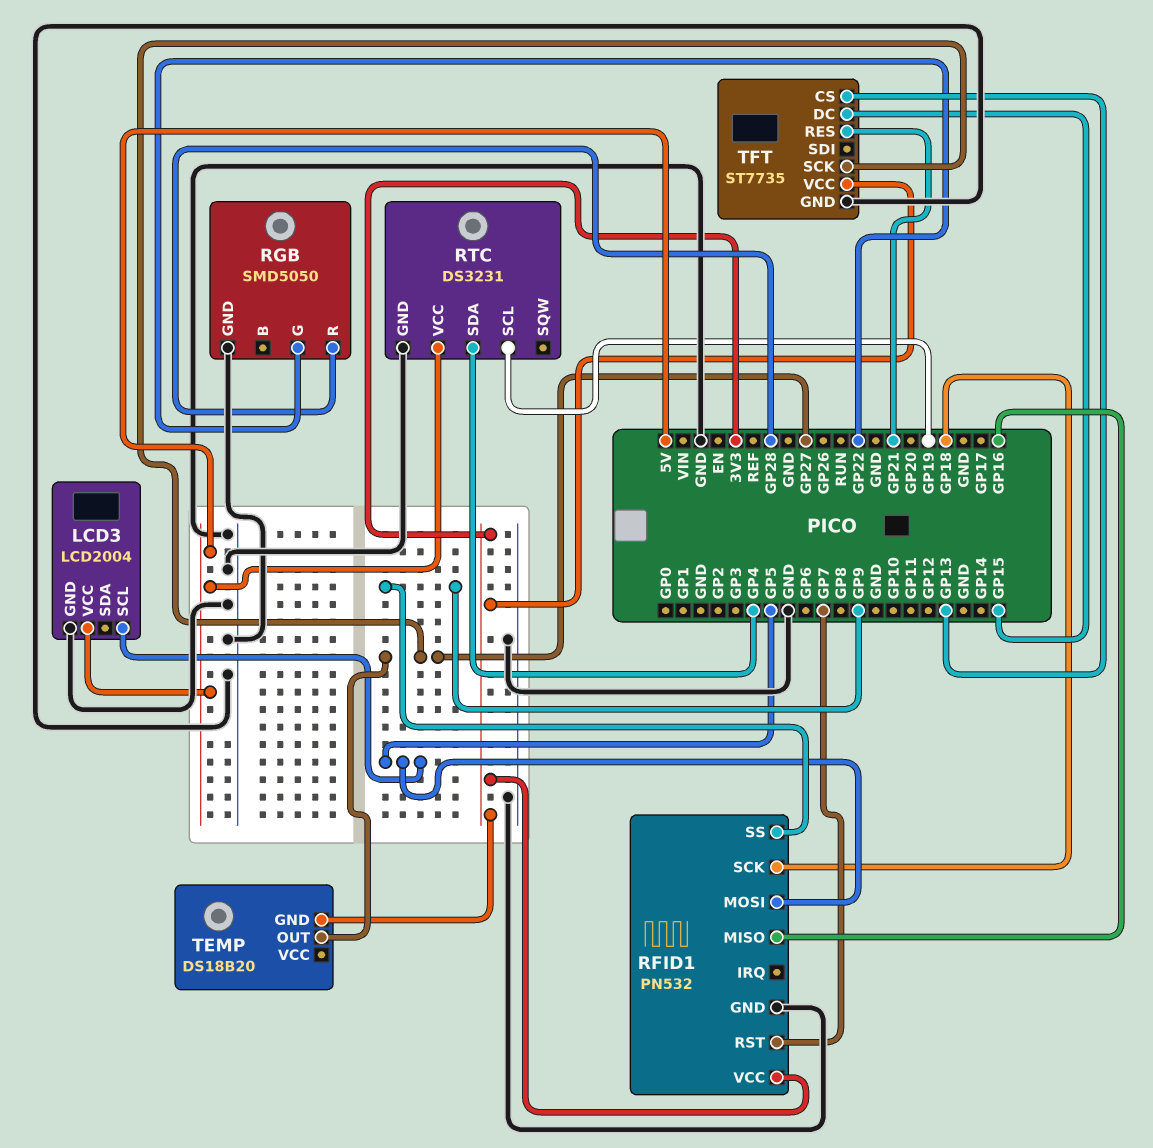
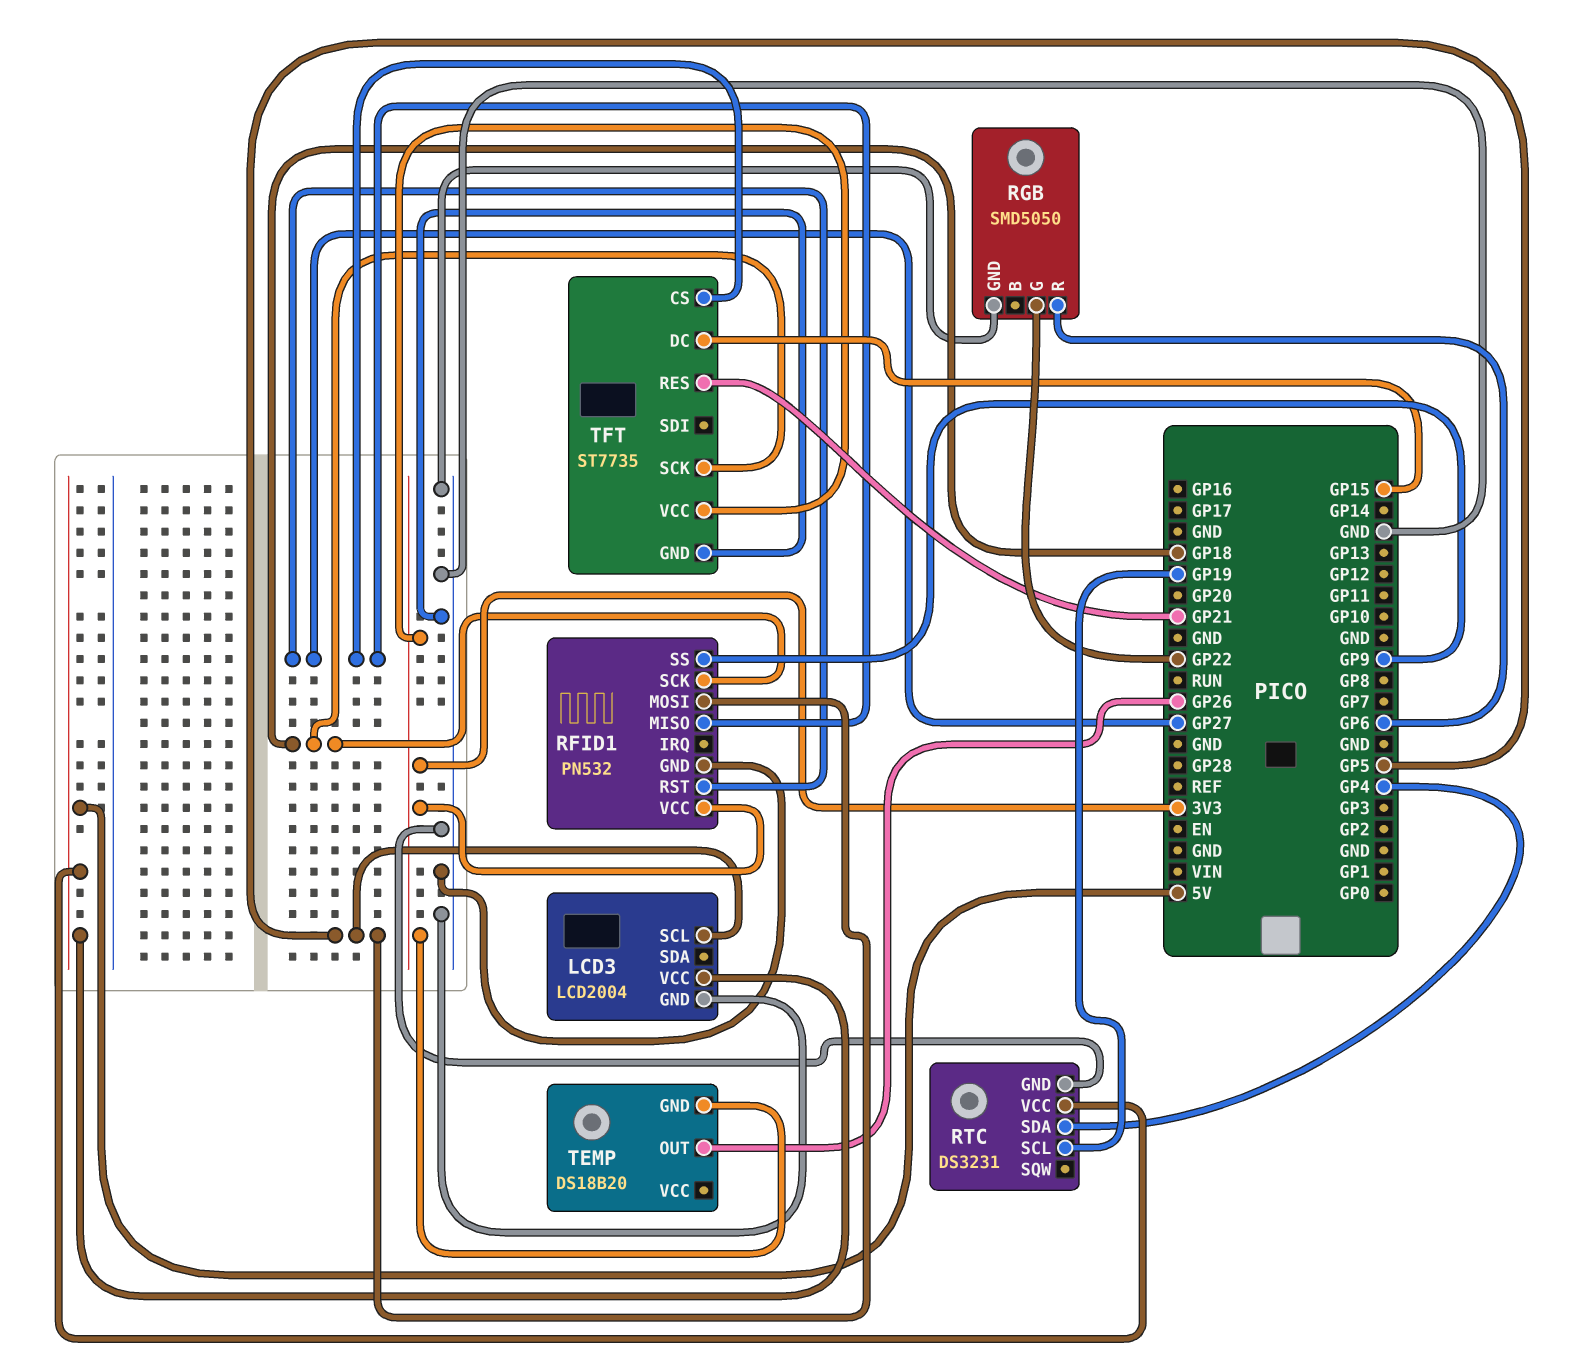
RFID1 pin MISO: GP16 -> GP27
RFID1 pin RST: GP7 -> GP27
RGB pin R: GP28 -> GP6
TEMP pin OUT: GP27 -> GP26
TFT pin CS: GP13 -> GP27
TFT pin SCK: GP27 -> GP18

